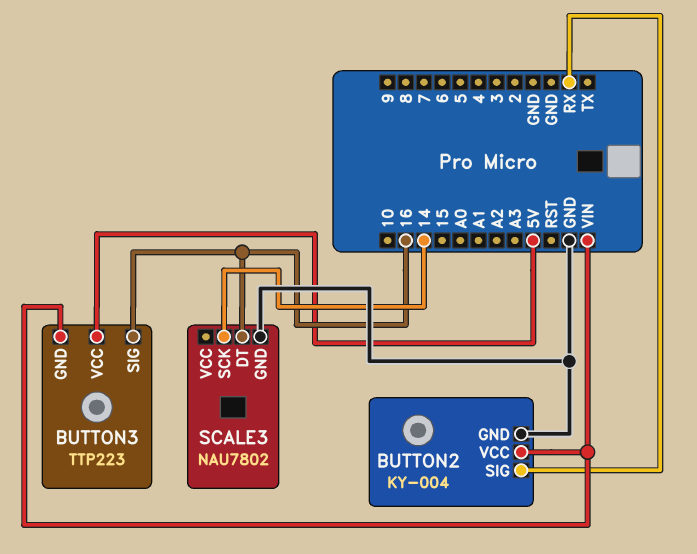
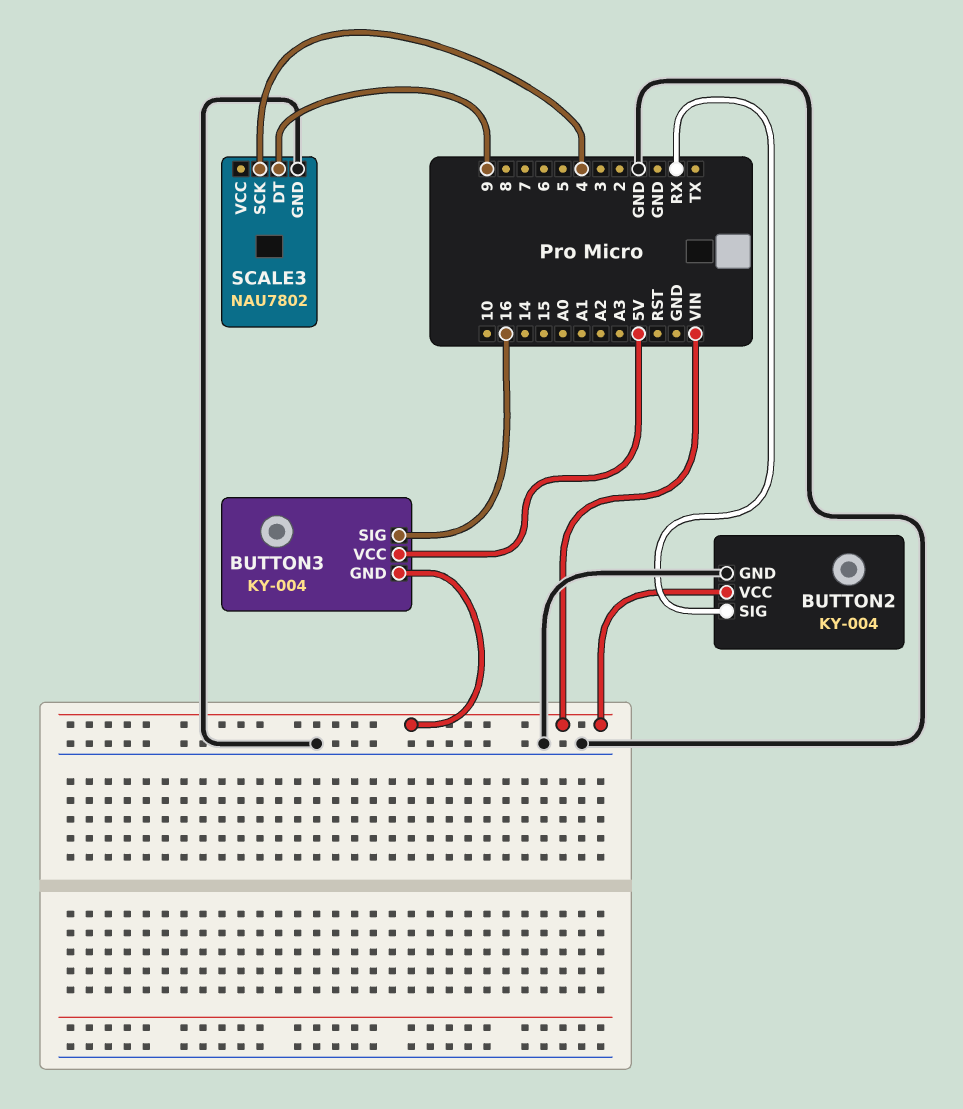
BUTTON3: TTP223 -> KY-004
SCALE3 pin DT: 16 -> 9
SCALE3 pin SCK: 14 -> 4

